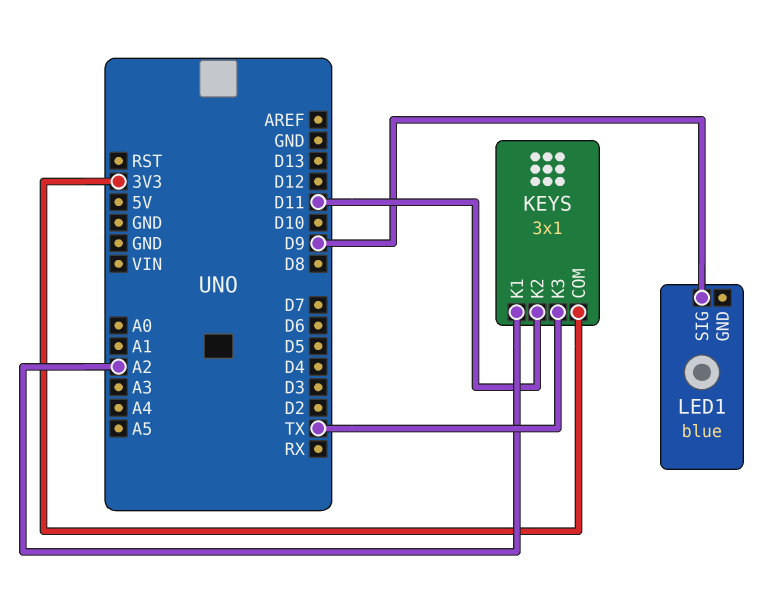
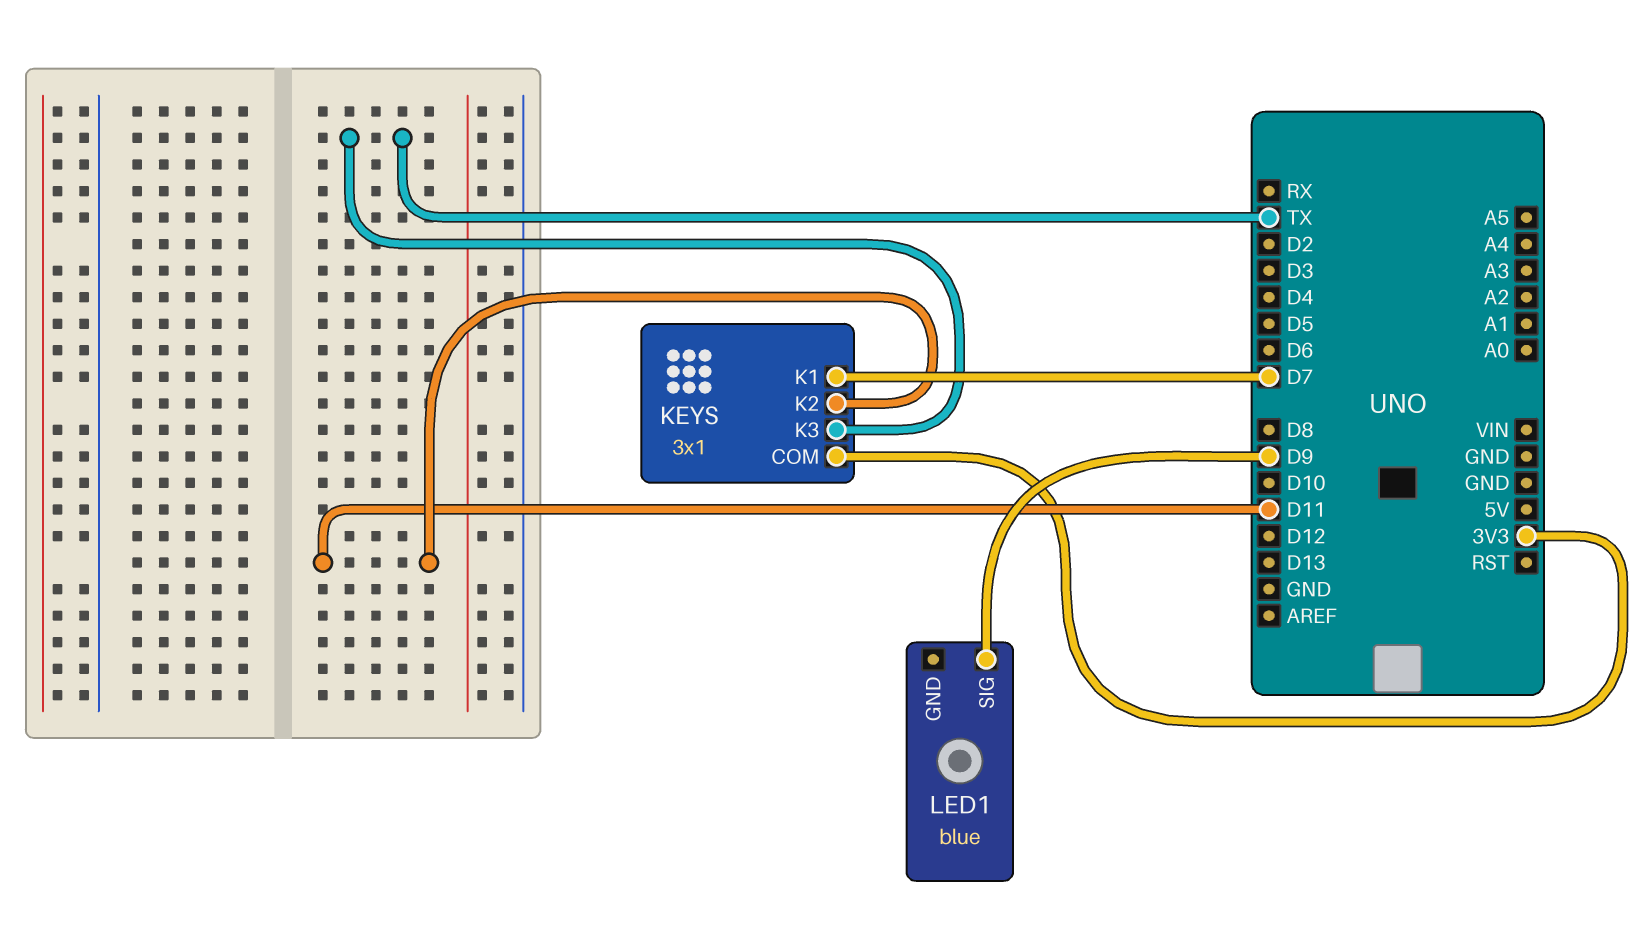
KEYS pin K1: A2 -> D7

